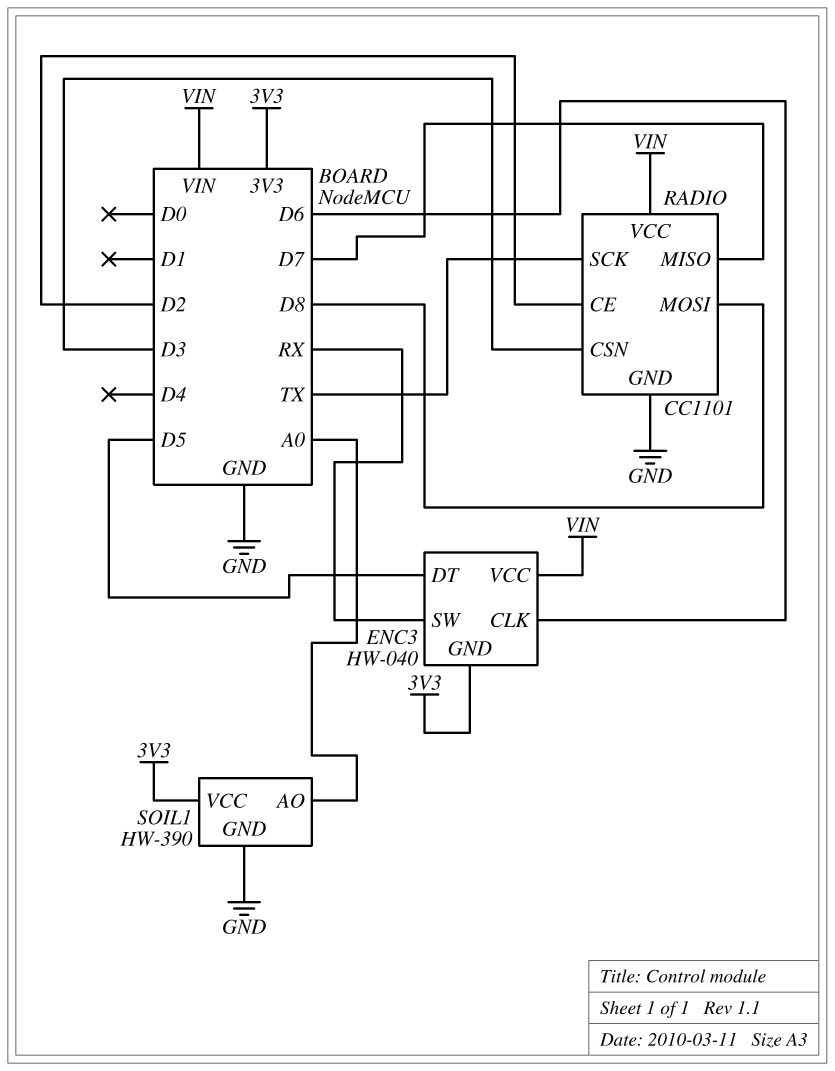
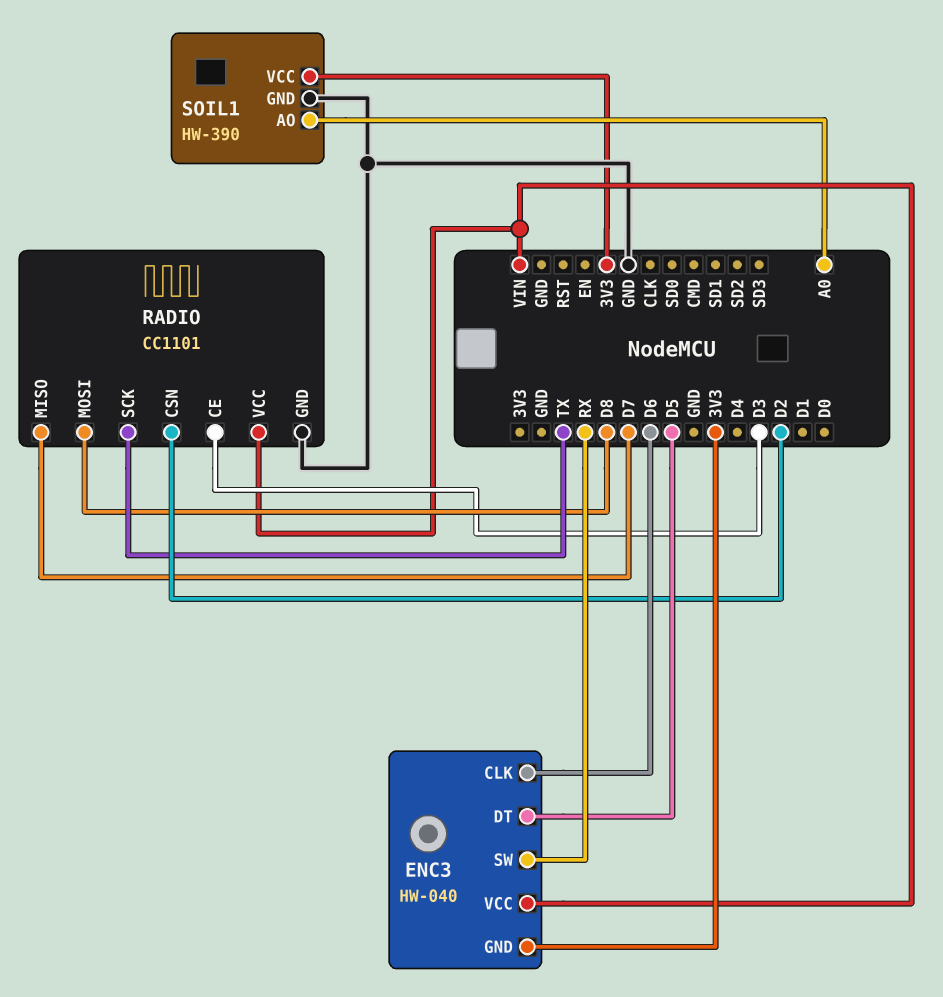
RADIO pin CE: D2 -> D3
RADIO pin CSN: D3 -> D2

